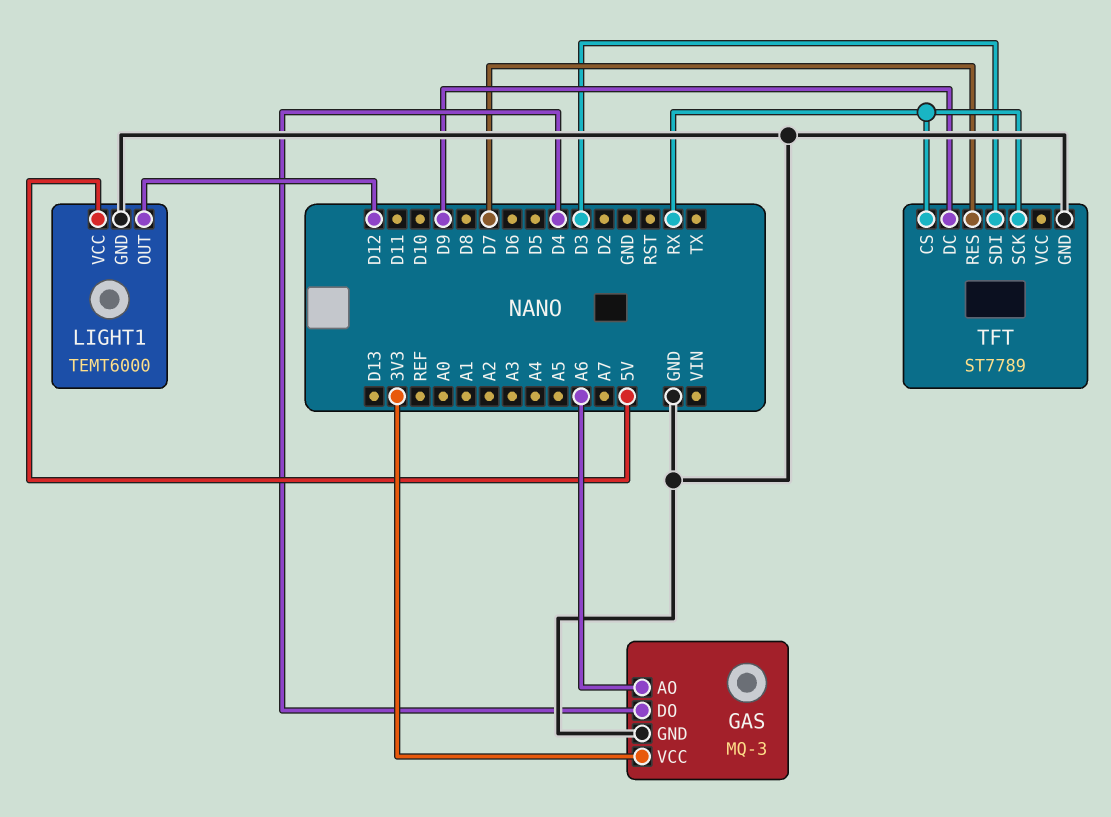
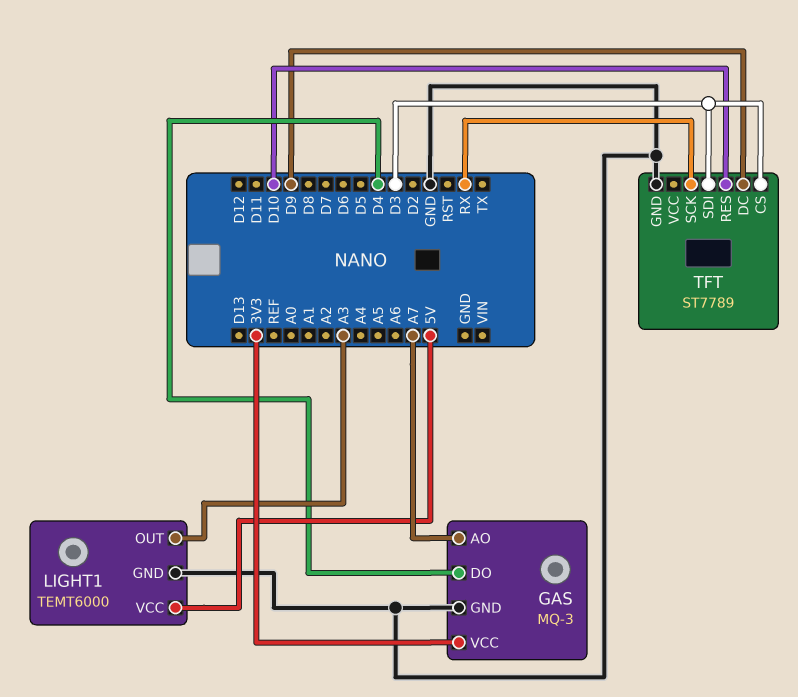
GAS pin AO: A6 -> A7
LIGHT1 pin OUT: D12 -> A3
TFT pin CS: RX -> D3
TFT pin RES: D7 -> D10

